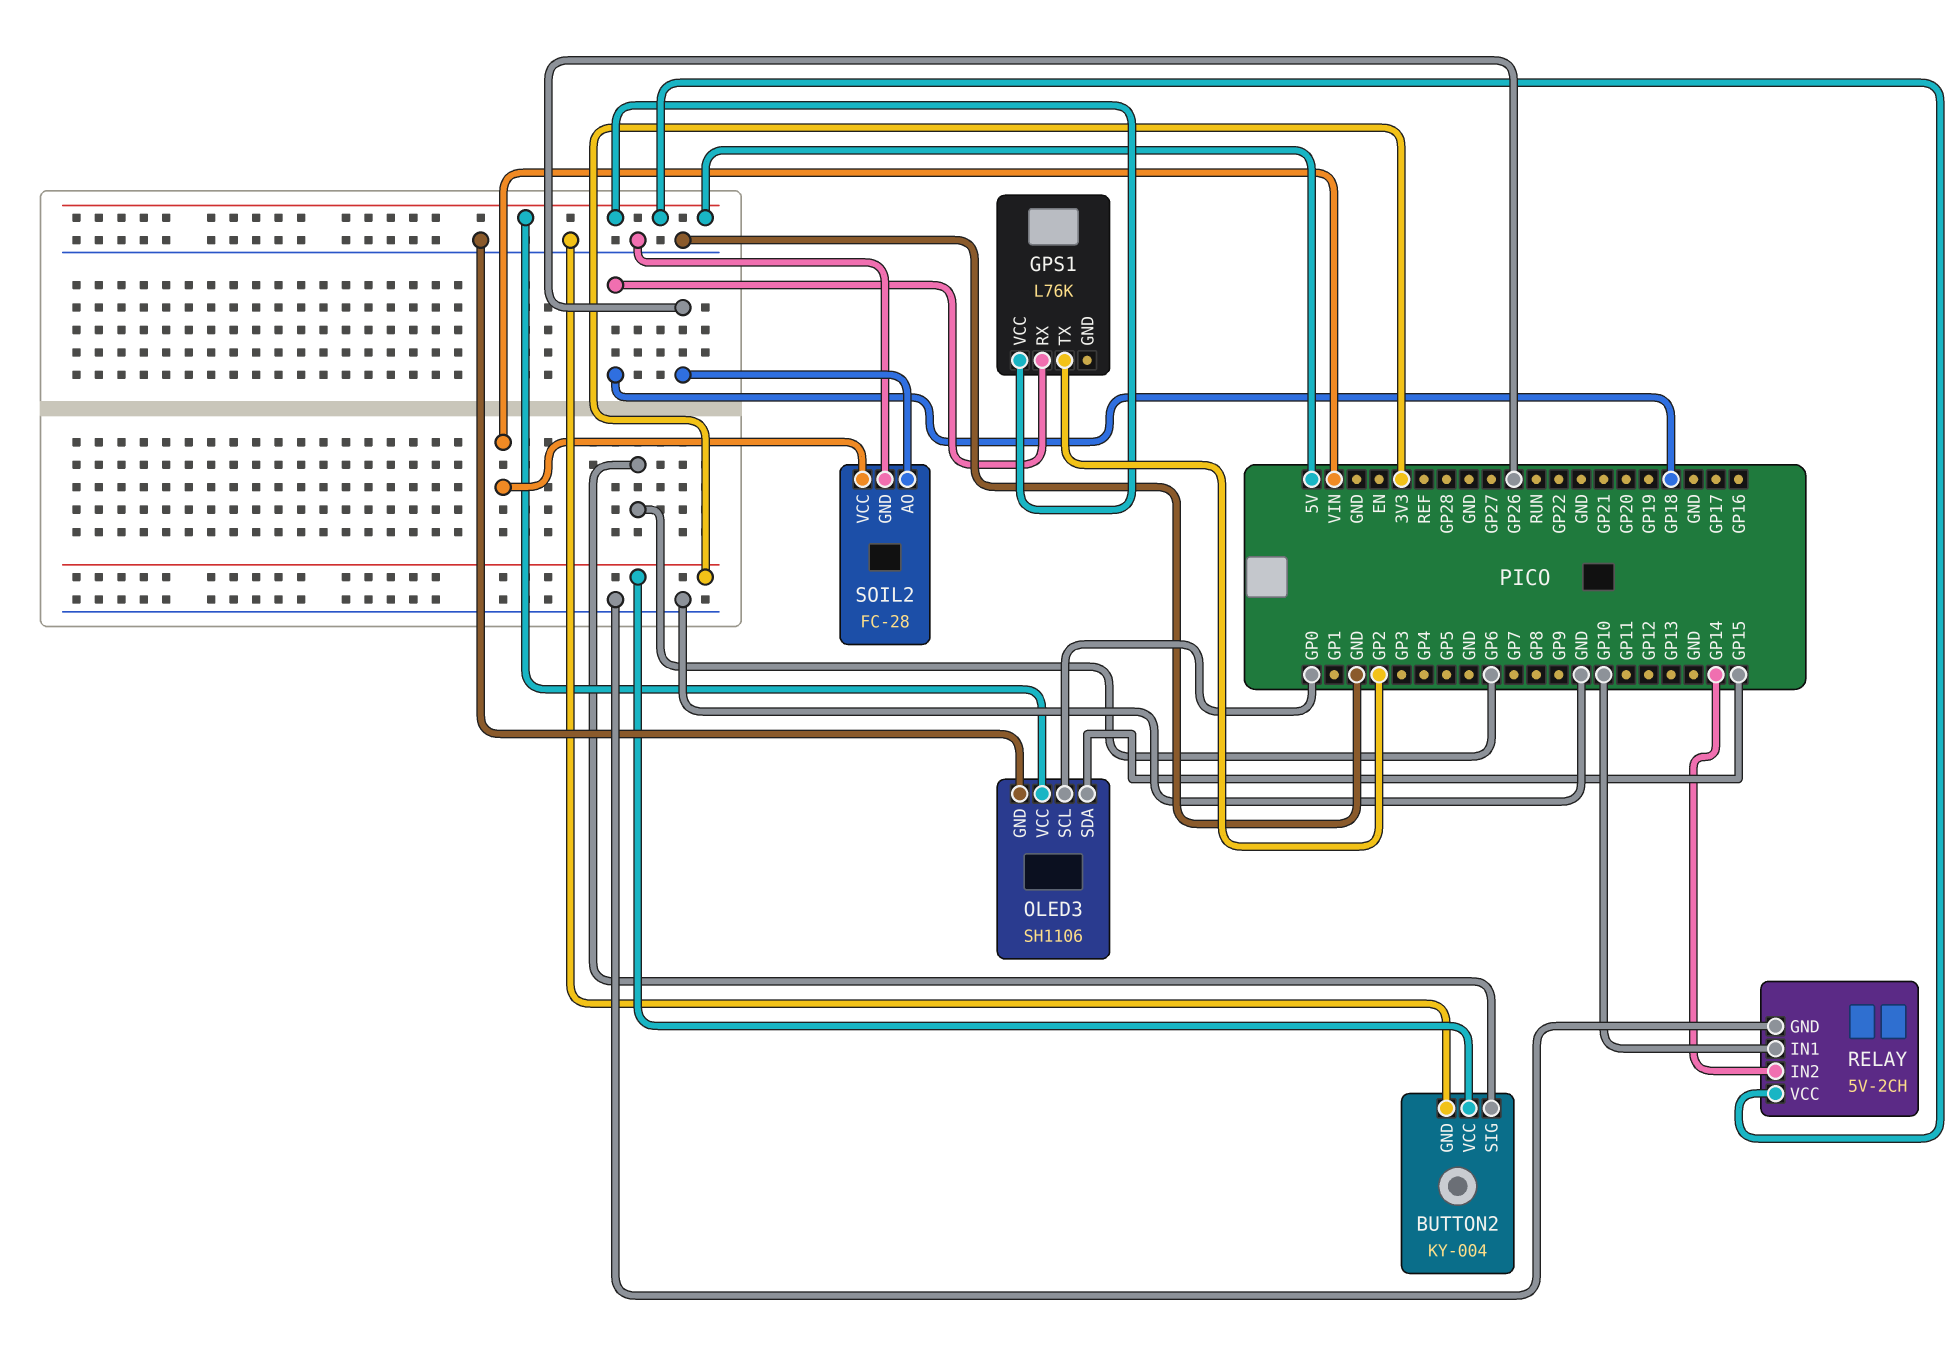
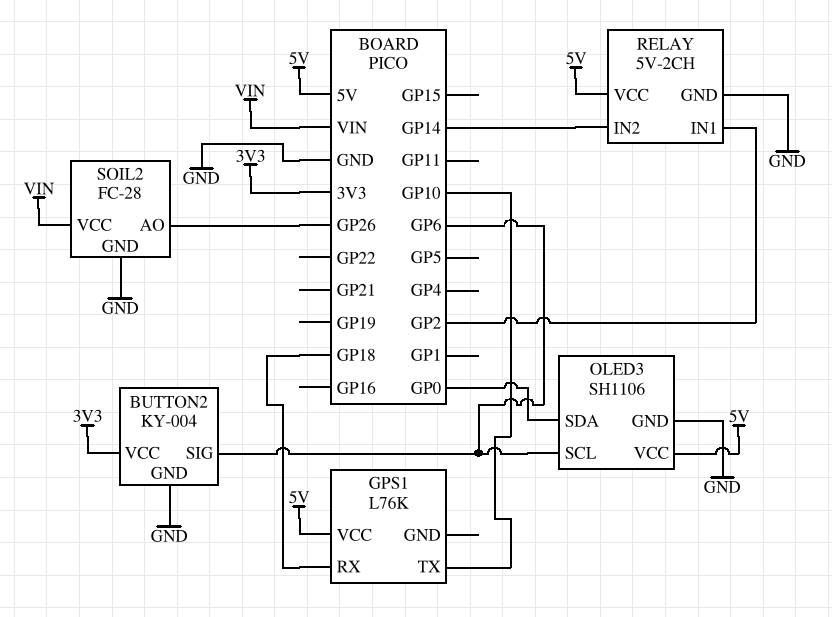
GPS1 pin TX: GP2 -> GP10
OLED3 pin SCL: GP0 -> GP6
OLED3 pin SDA: GP15 -> GP0
RELAY pin IN1: GP10 -> GP2

